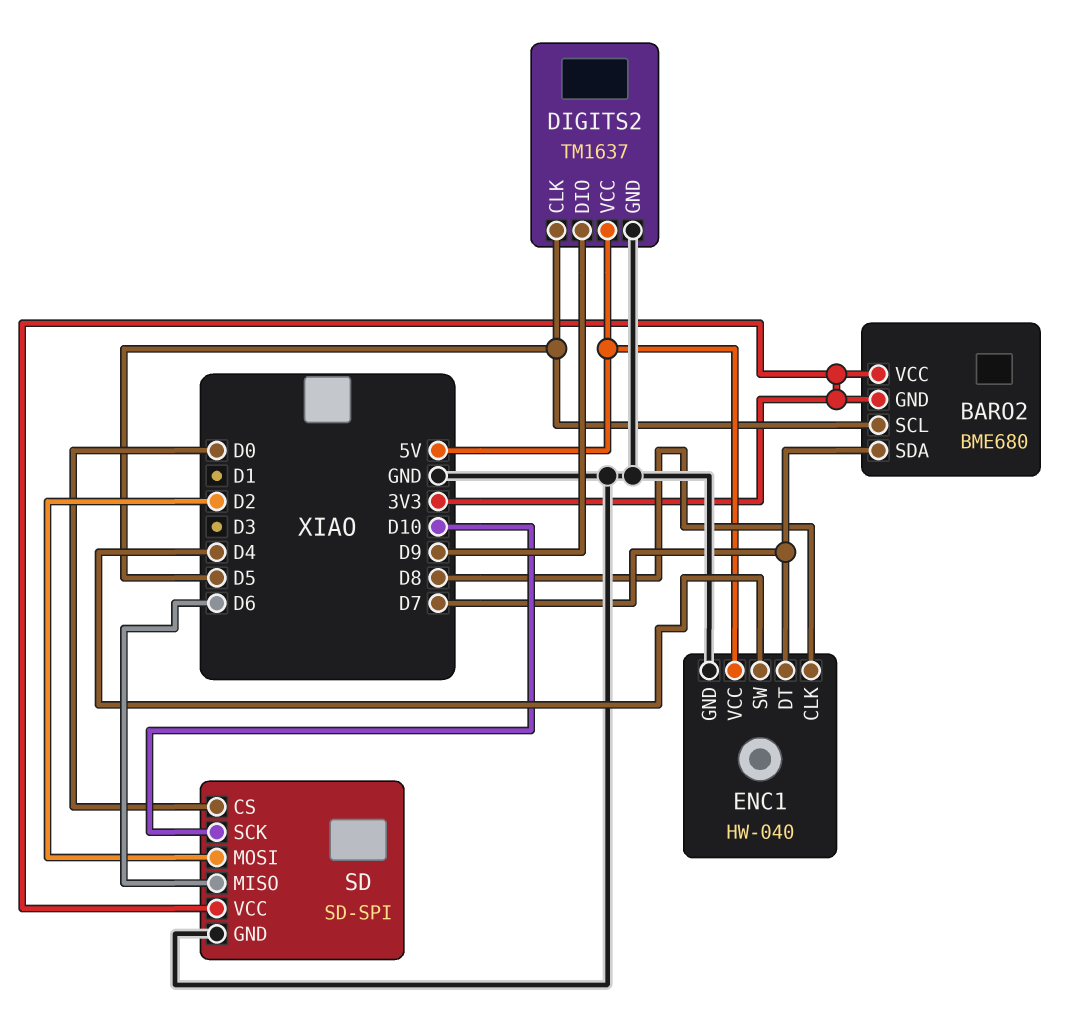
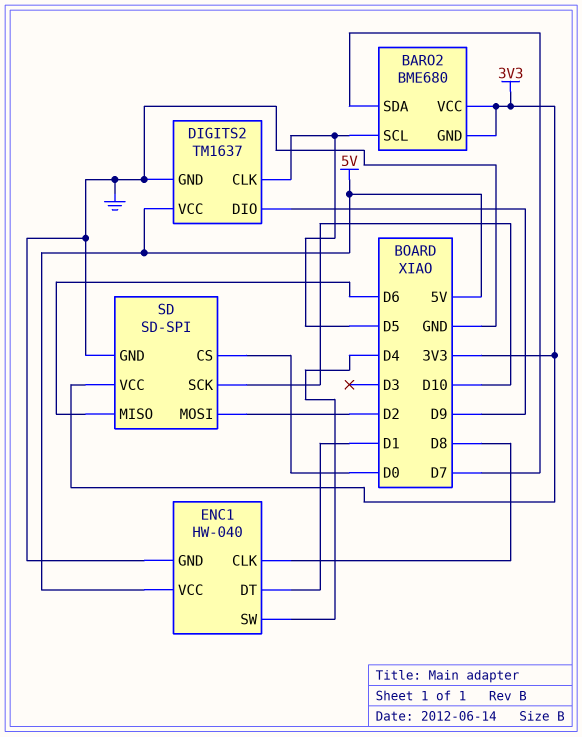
ENC1 pin DT: D7 -> D1

